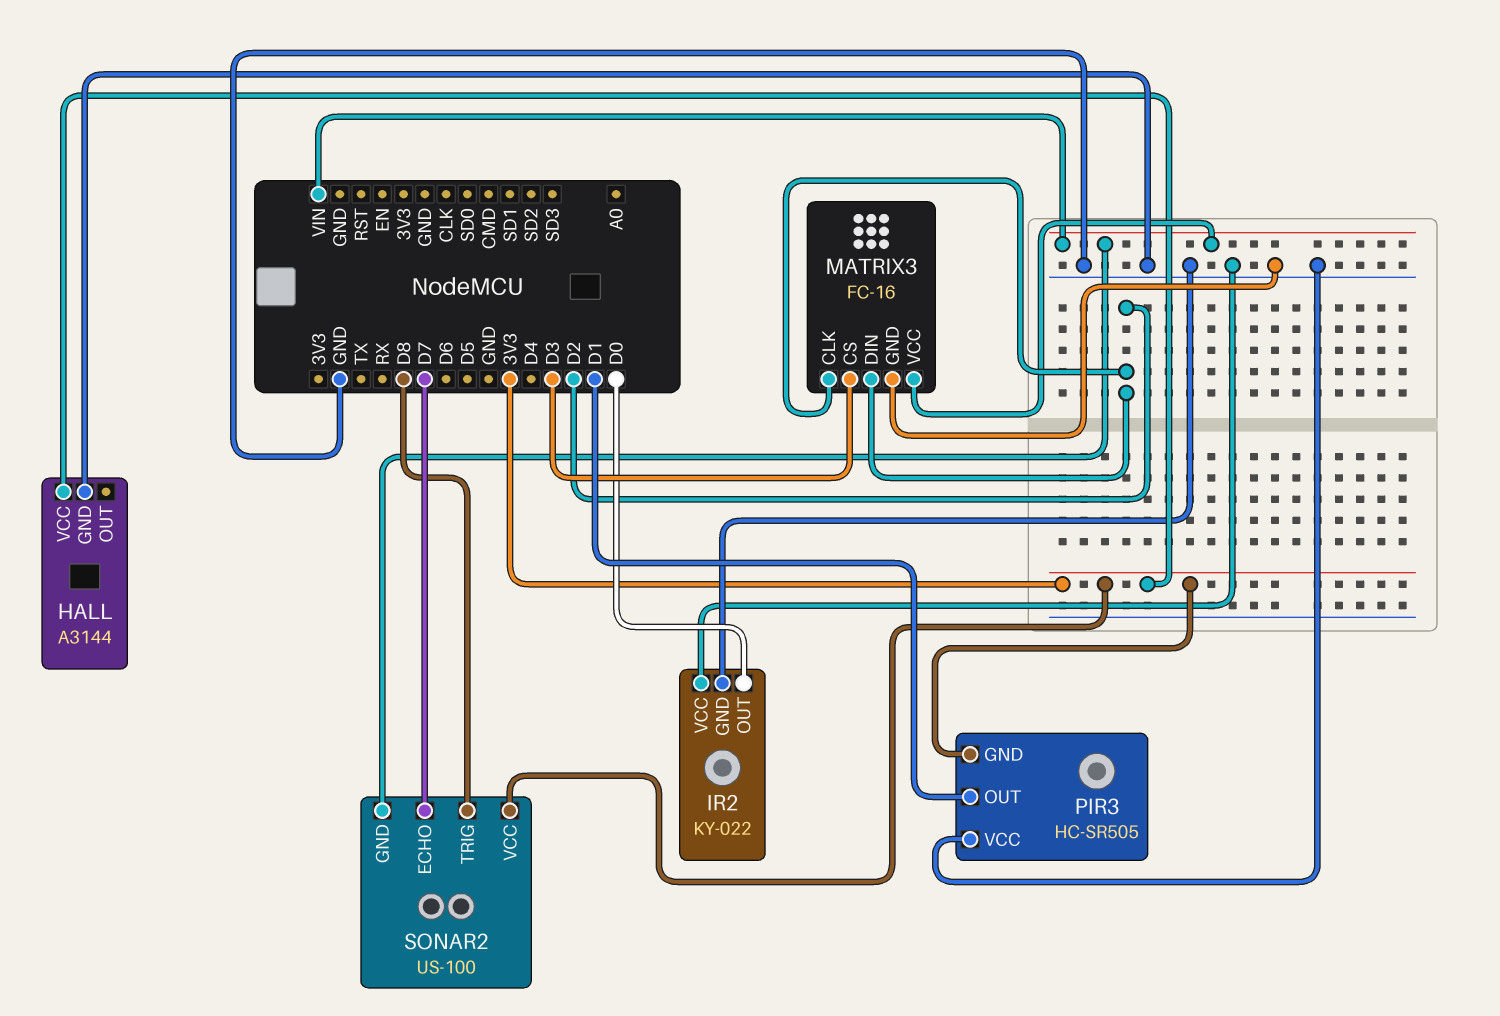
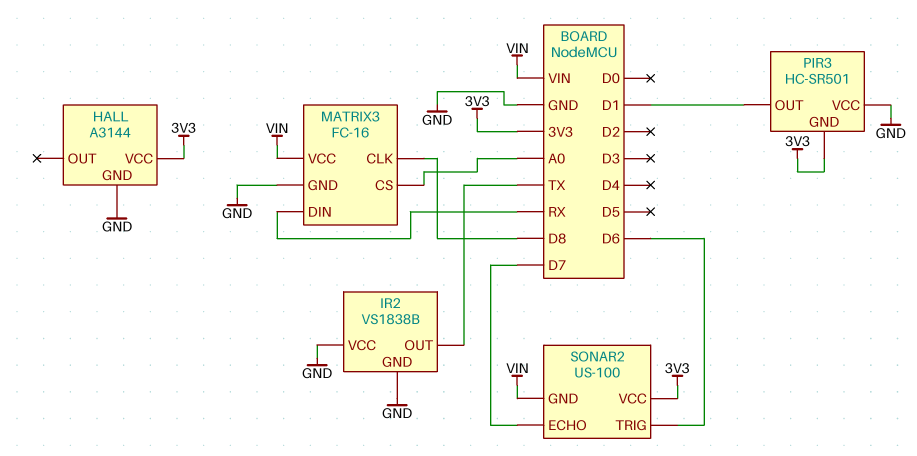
IR2: KY-022 -> VS1838B
IR2 pin OUT: D0 -> TX
MATRIX3 pin CLK: D2 -> D8
MATRIX3 pin CS: D3 -> A0
MATRIX3 pin DIN: D2 -> RX
PIR3: HC-SR505 -> HC-SR501
SONAR2 pin TRIG: D8 -> D6

